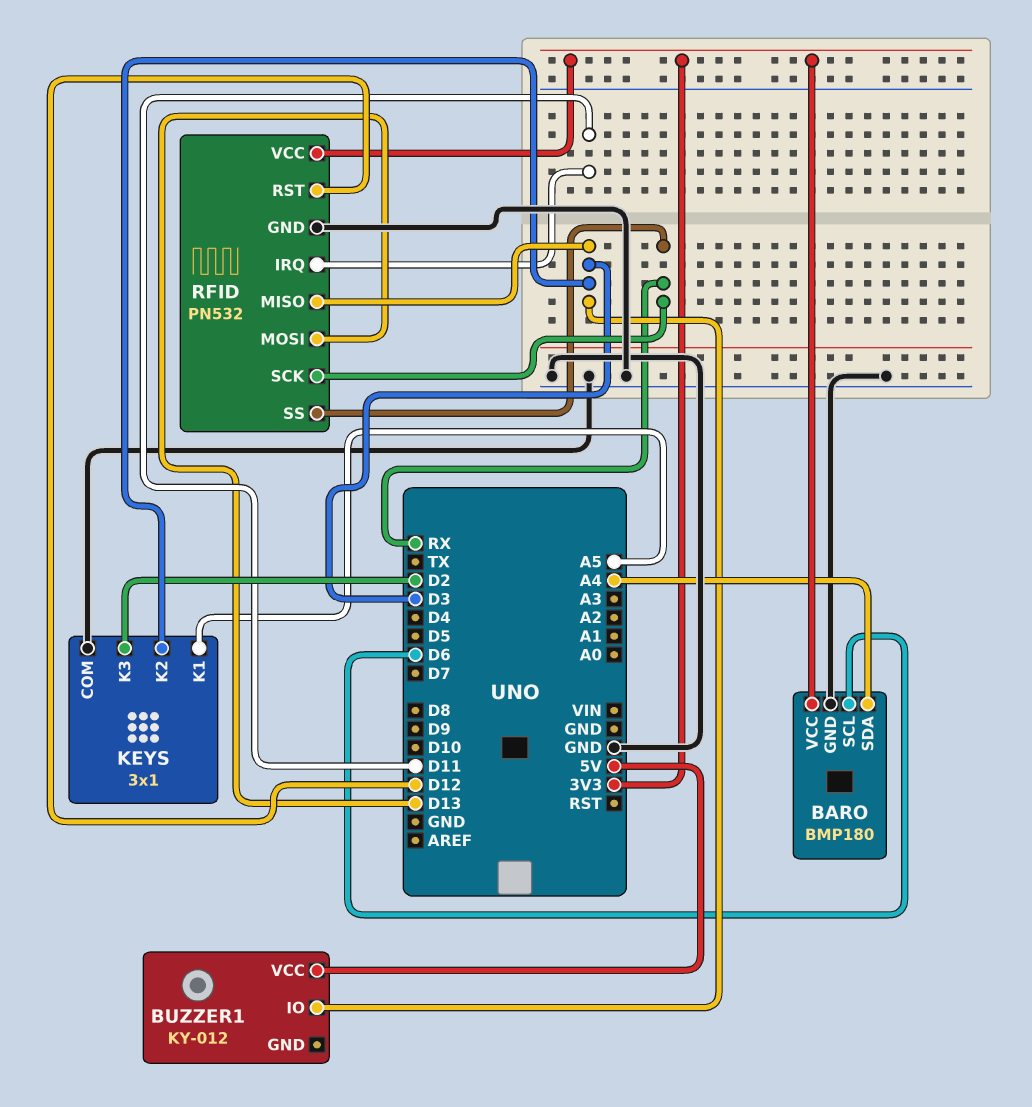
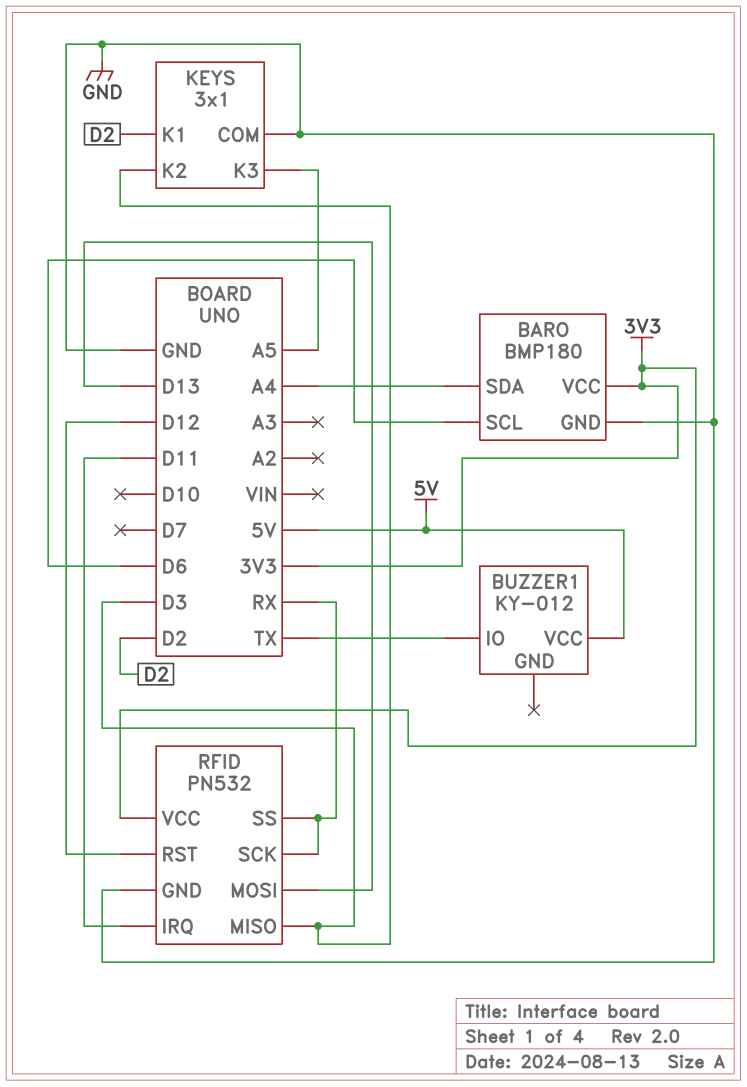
BUZZER1 pin IO: D3 -> TX
KEYS pin K1: A5 -> D2
KEYS pin K3: D2 -> A5

